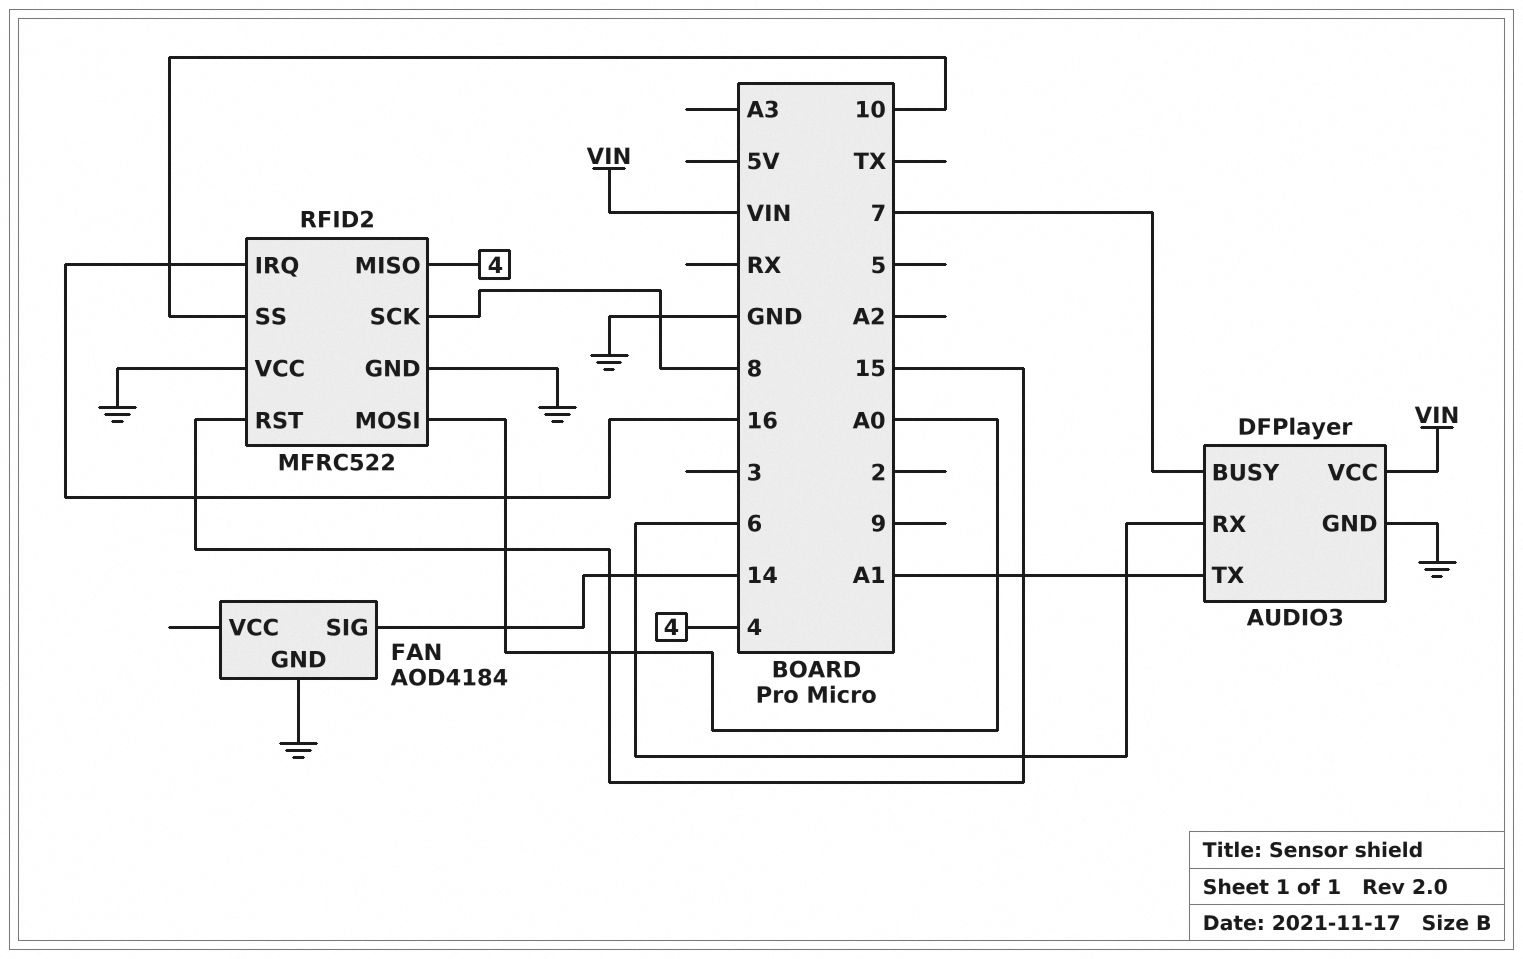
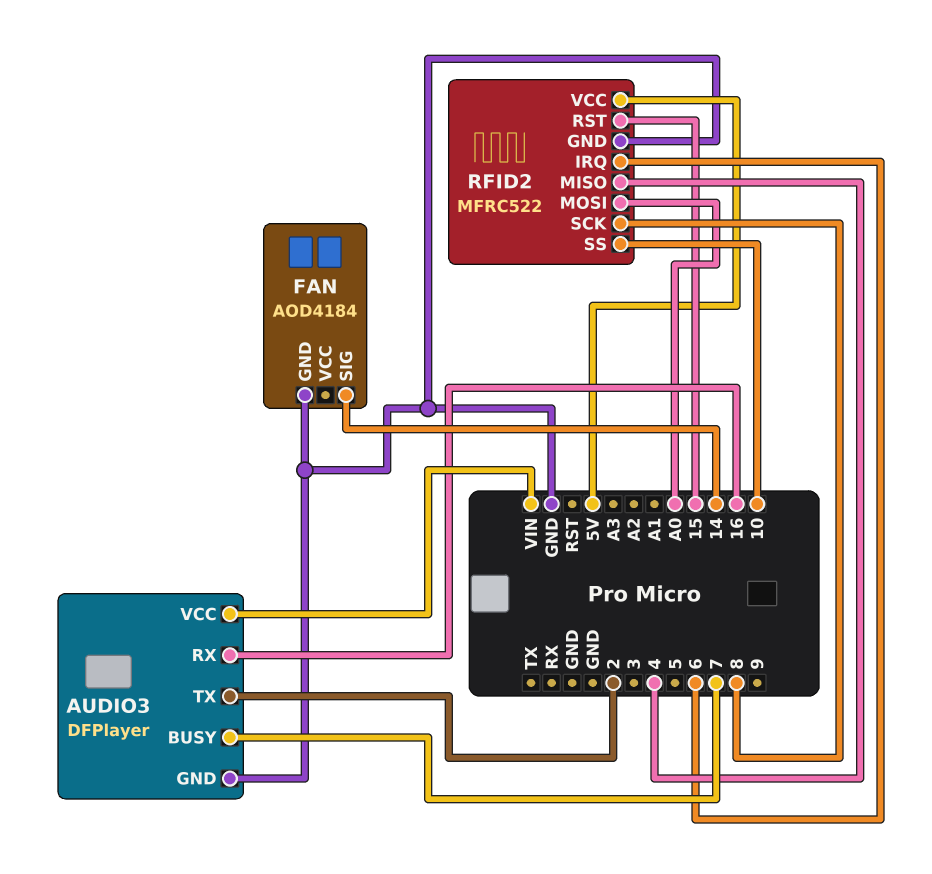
AUDIO3 pin RX: 6 -> 16
AUDIO3 pin TX: A1 -> 2
RFID2 pin IRQ: 16 -> 6
RFID2 pin VCC: GND -> 5V

